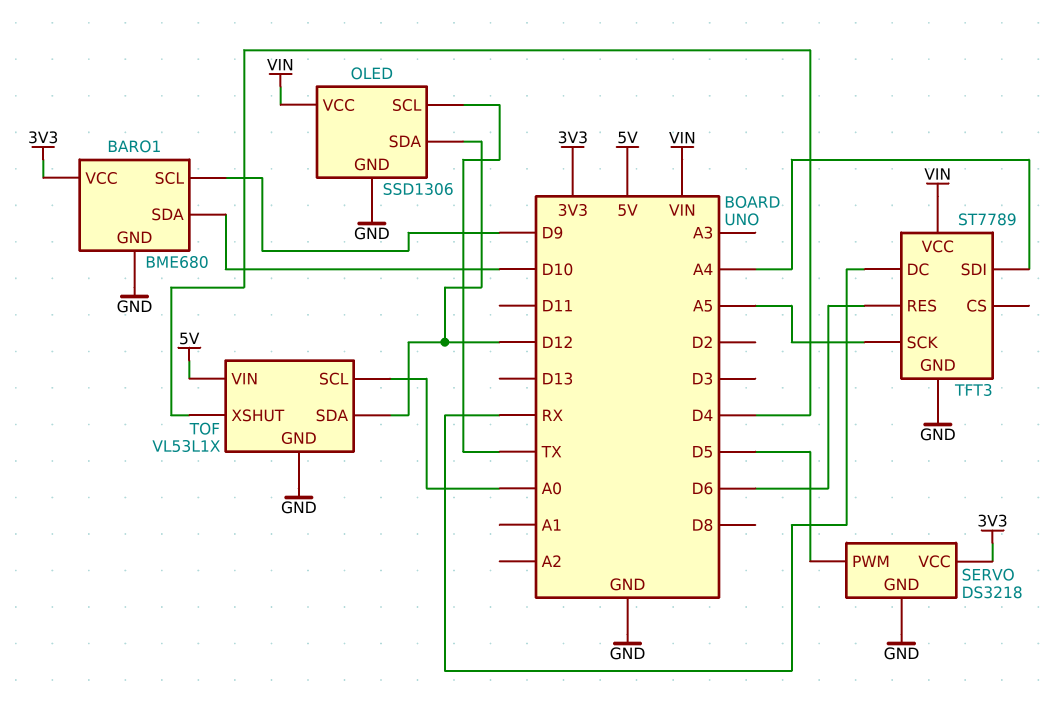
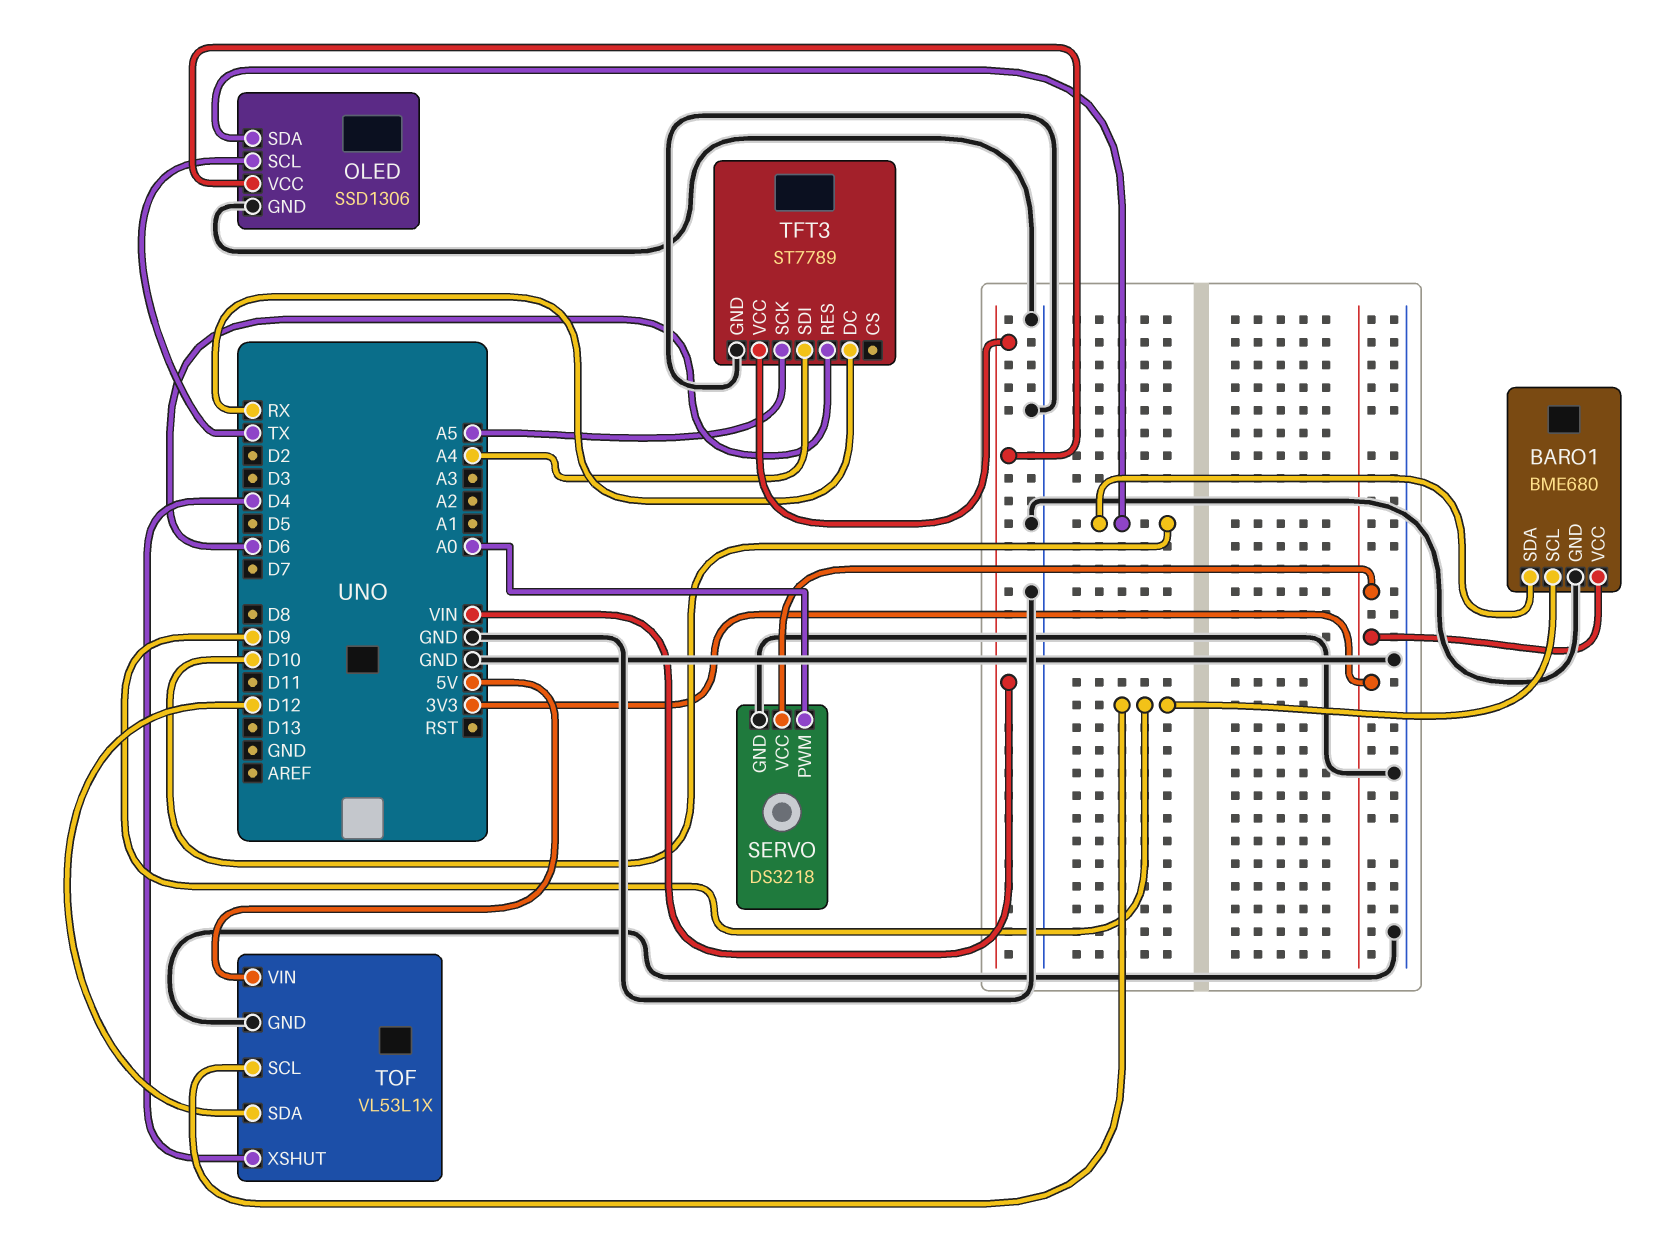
OLED pin SDA: D12 -> D10
SERVO pin PWM: D5 -> A0
TOF pin SCL: A0 -> D9

